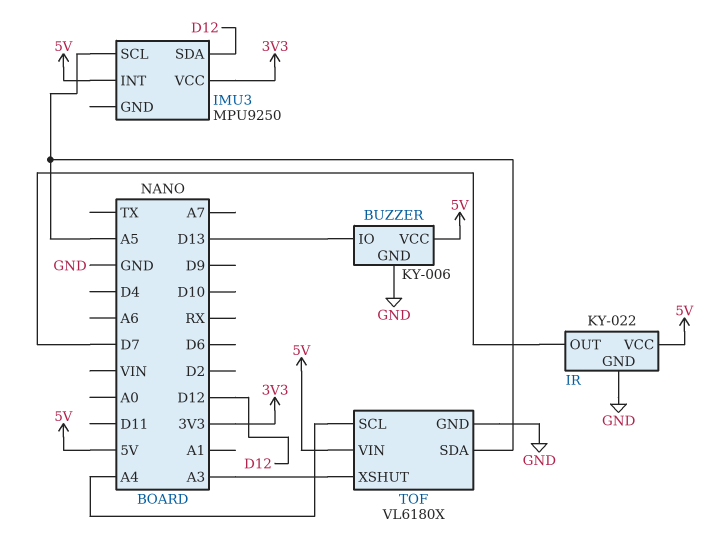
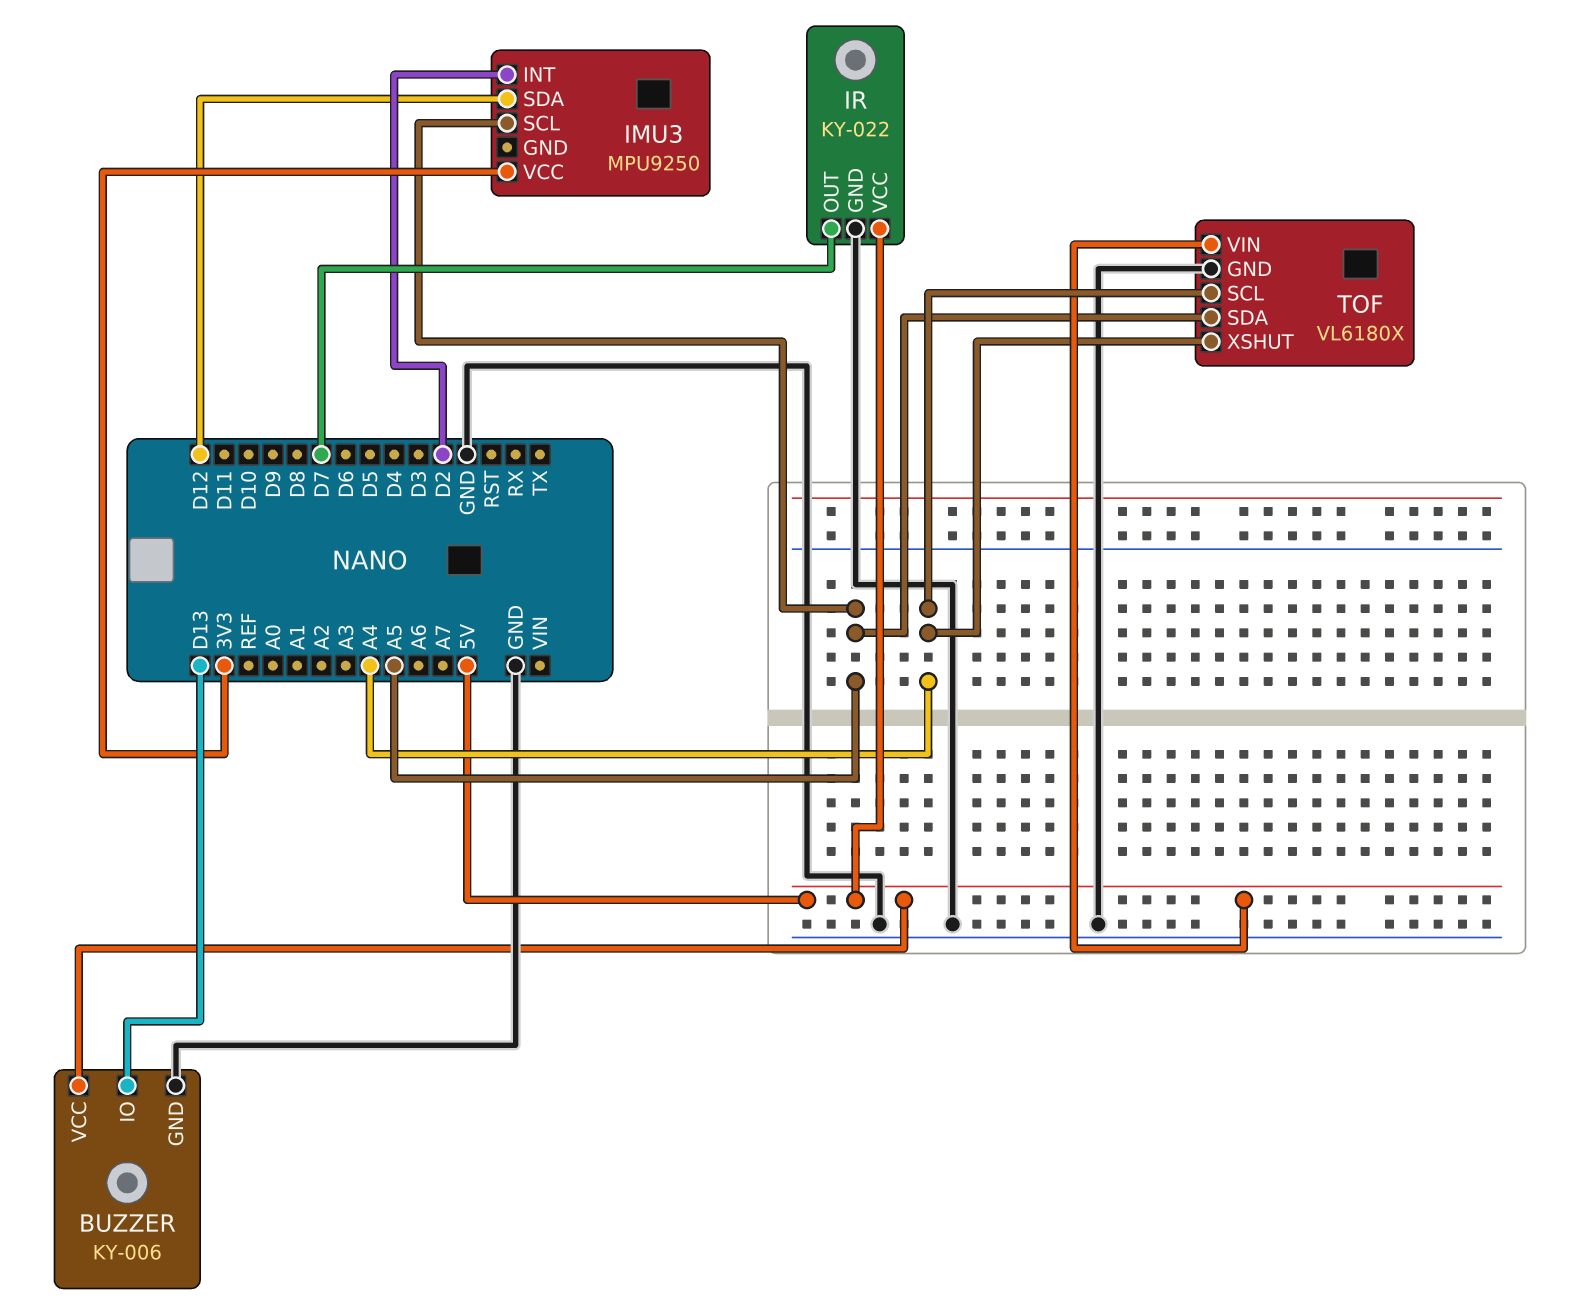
IMU3 pin INT: 5V -> D2
TOF pin XSHUT: A3 -> A4

